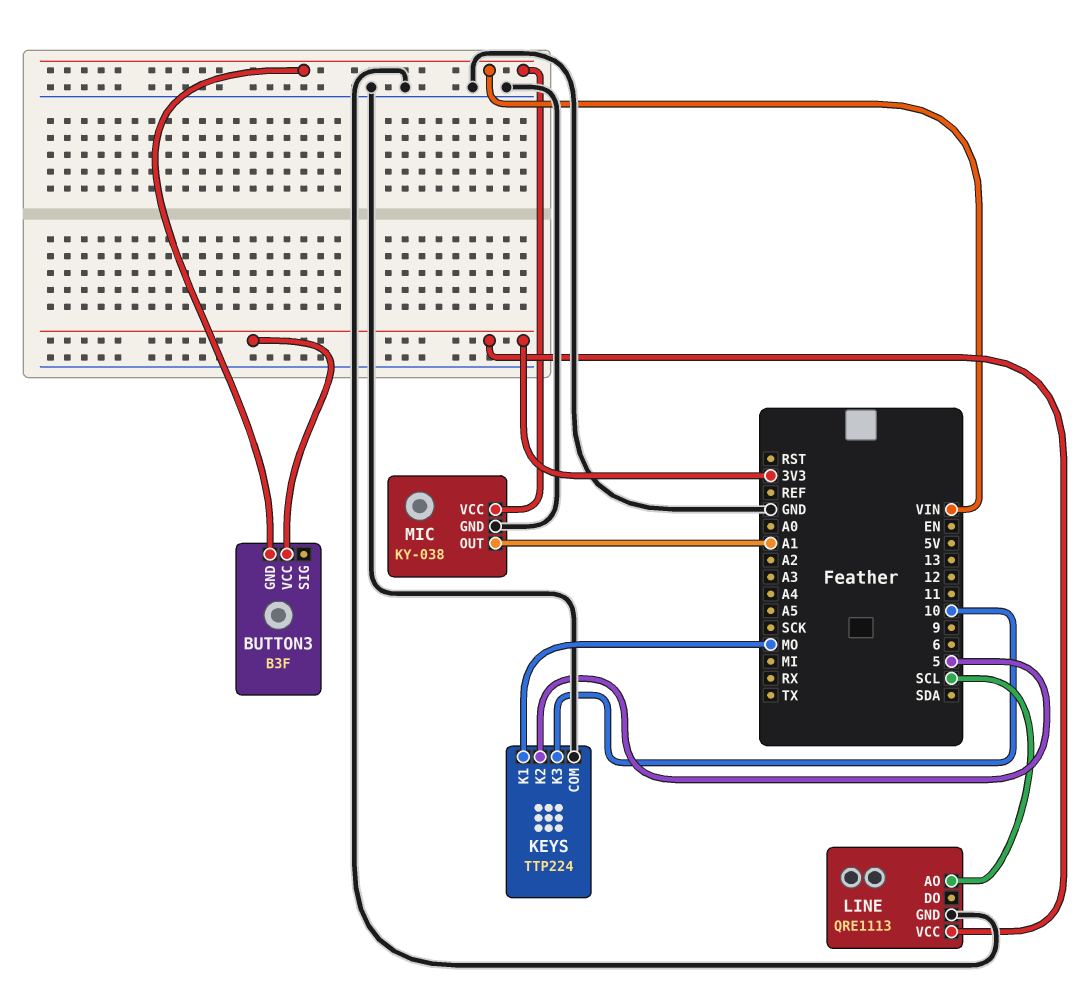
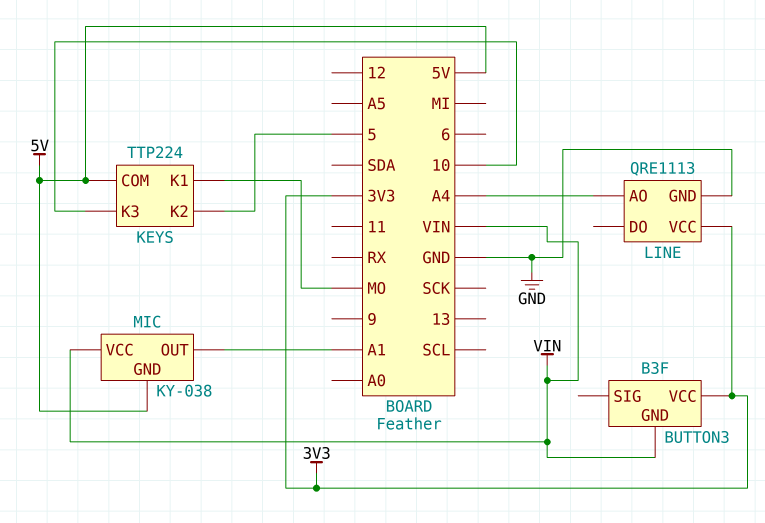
KEYS pin COM: GND -> 5V
LINE pin AO: SCL -> A4
MIC pin GND: GND -> 5V

